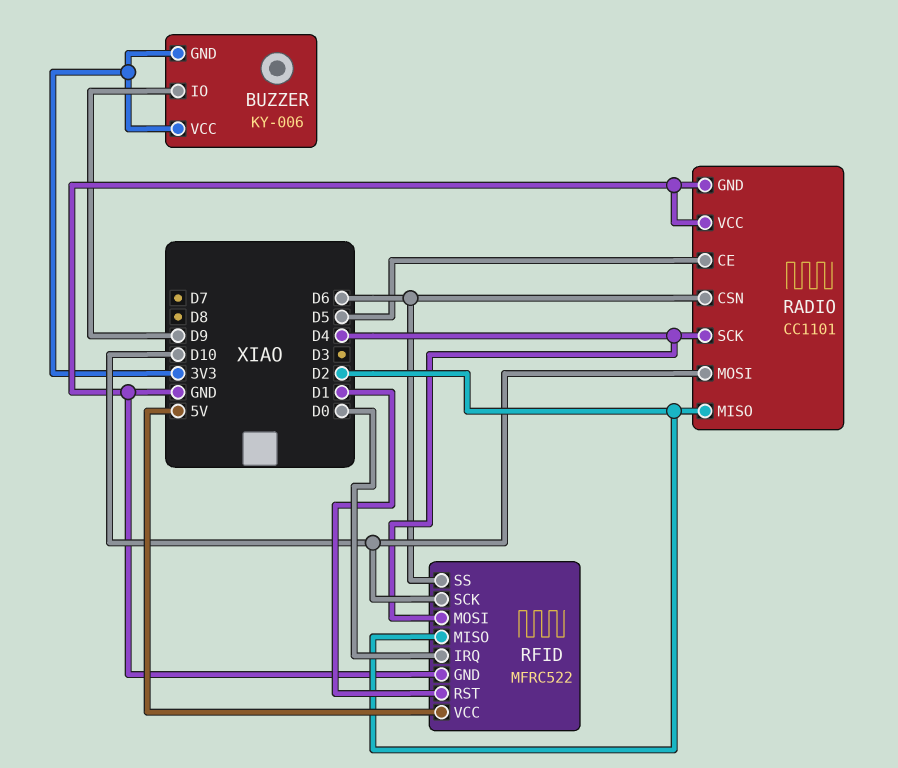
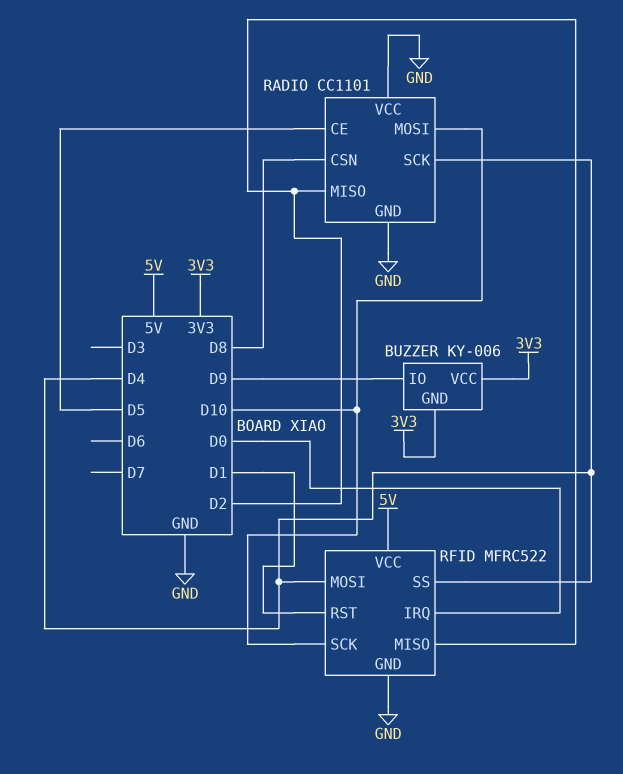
RADIO pin CSN: D6 -> D8
RFID pin SS: D6 -> D4

